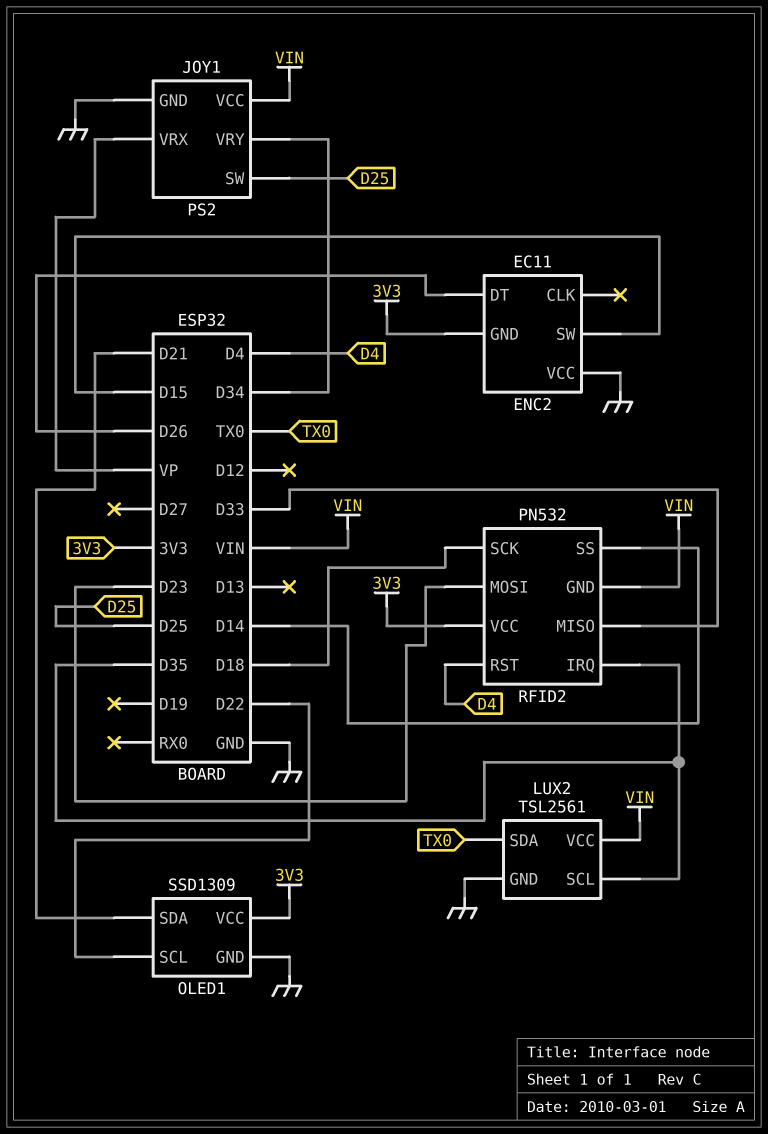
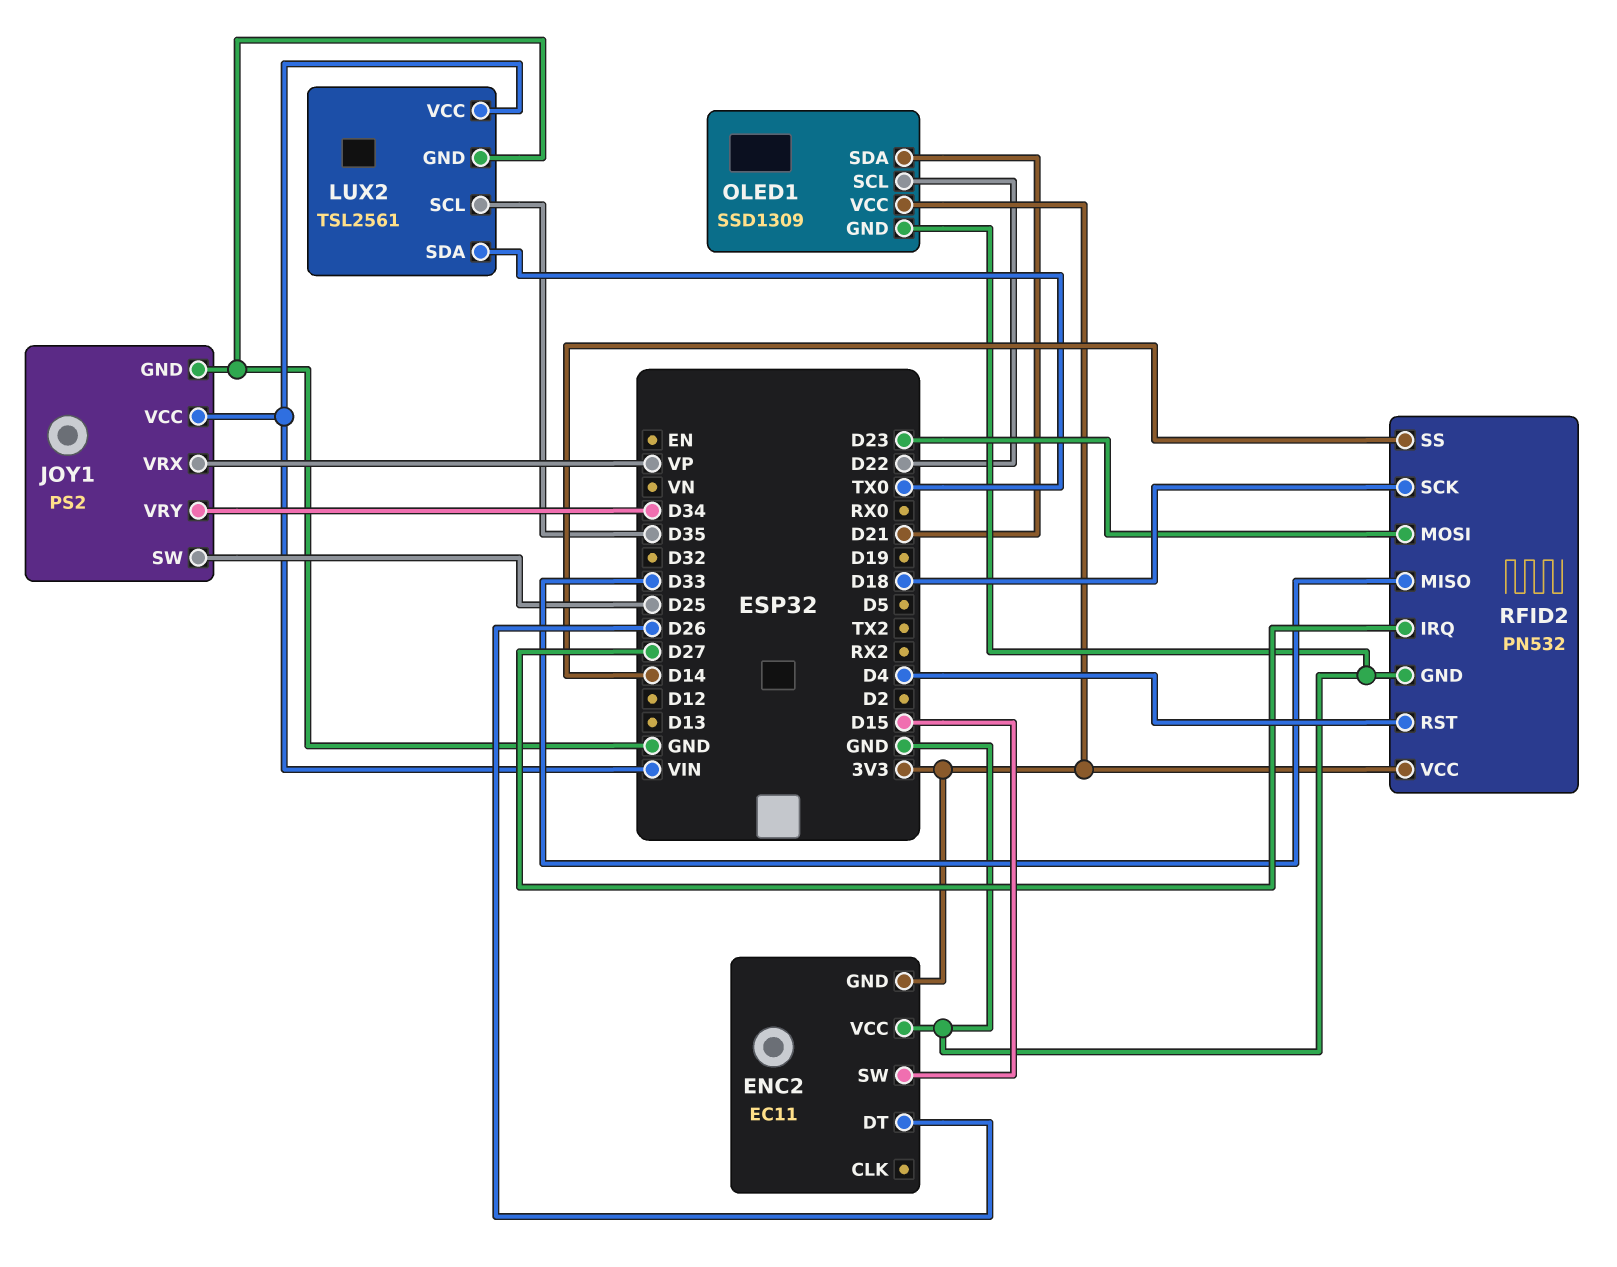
RFID2 pin GND: VIN -> GND
RFID2 pin IRQ: D35 -> D27

